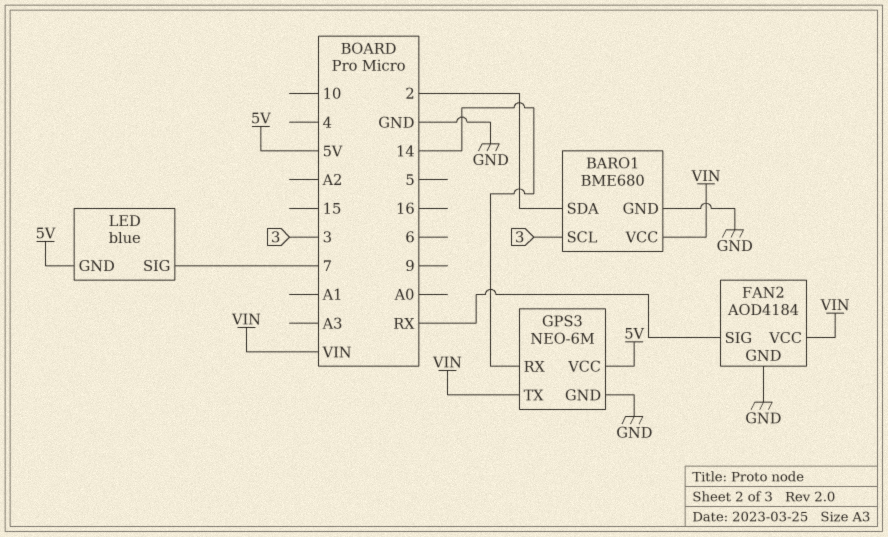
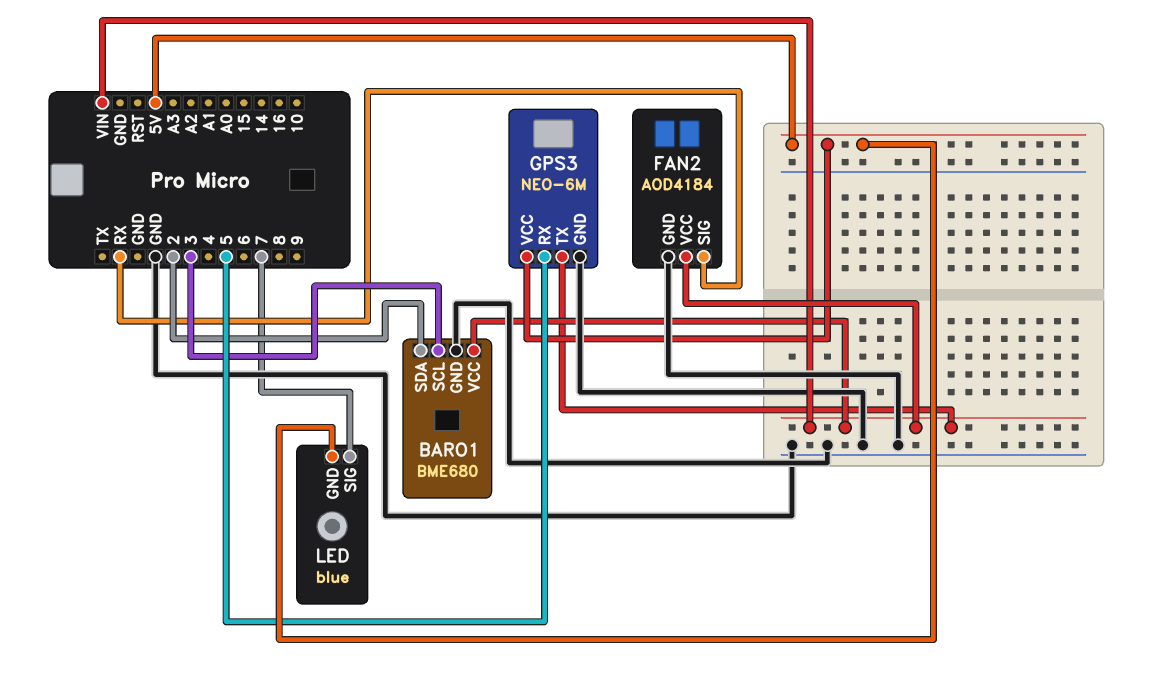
GPS3 pin RX: 14 -> 5

